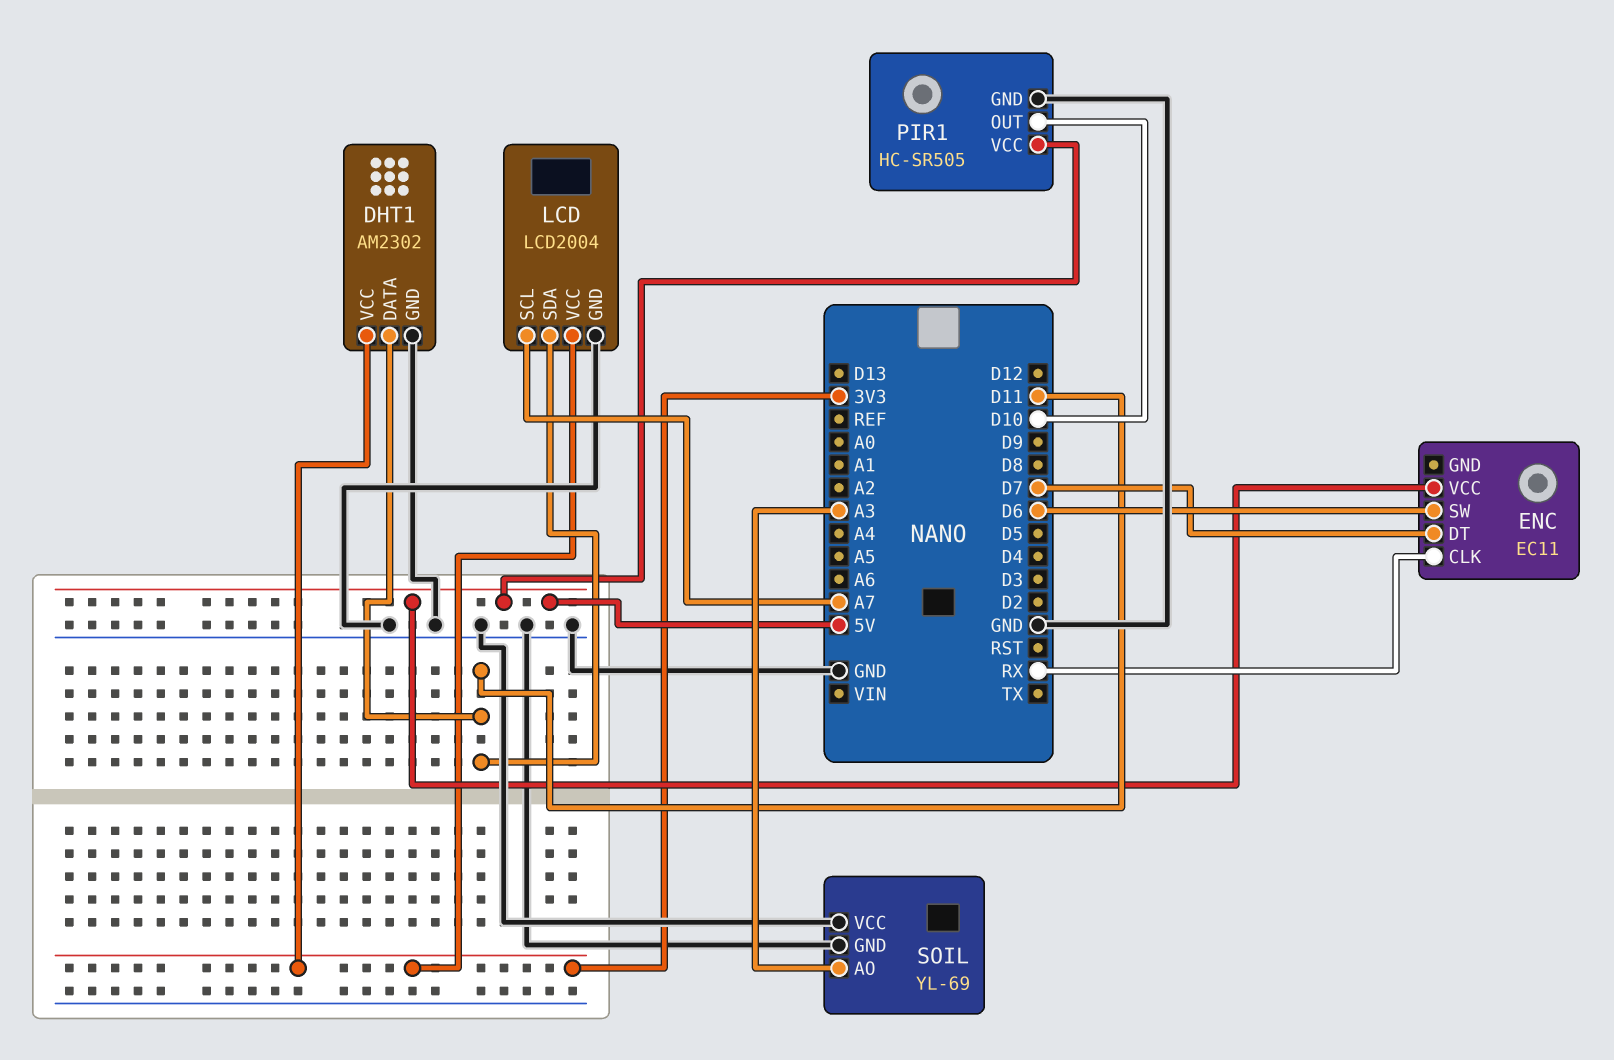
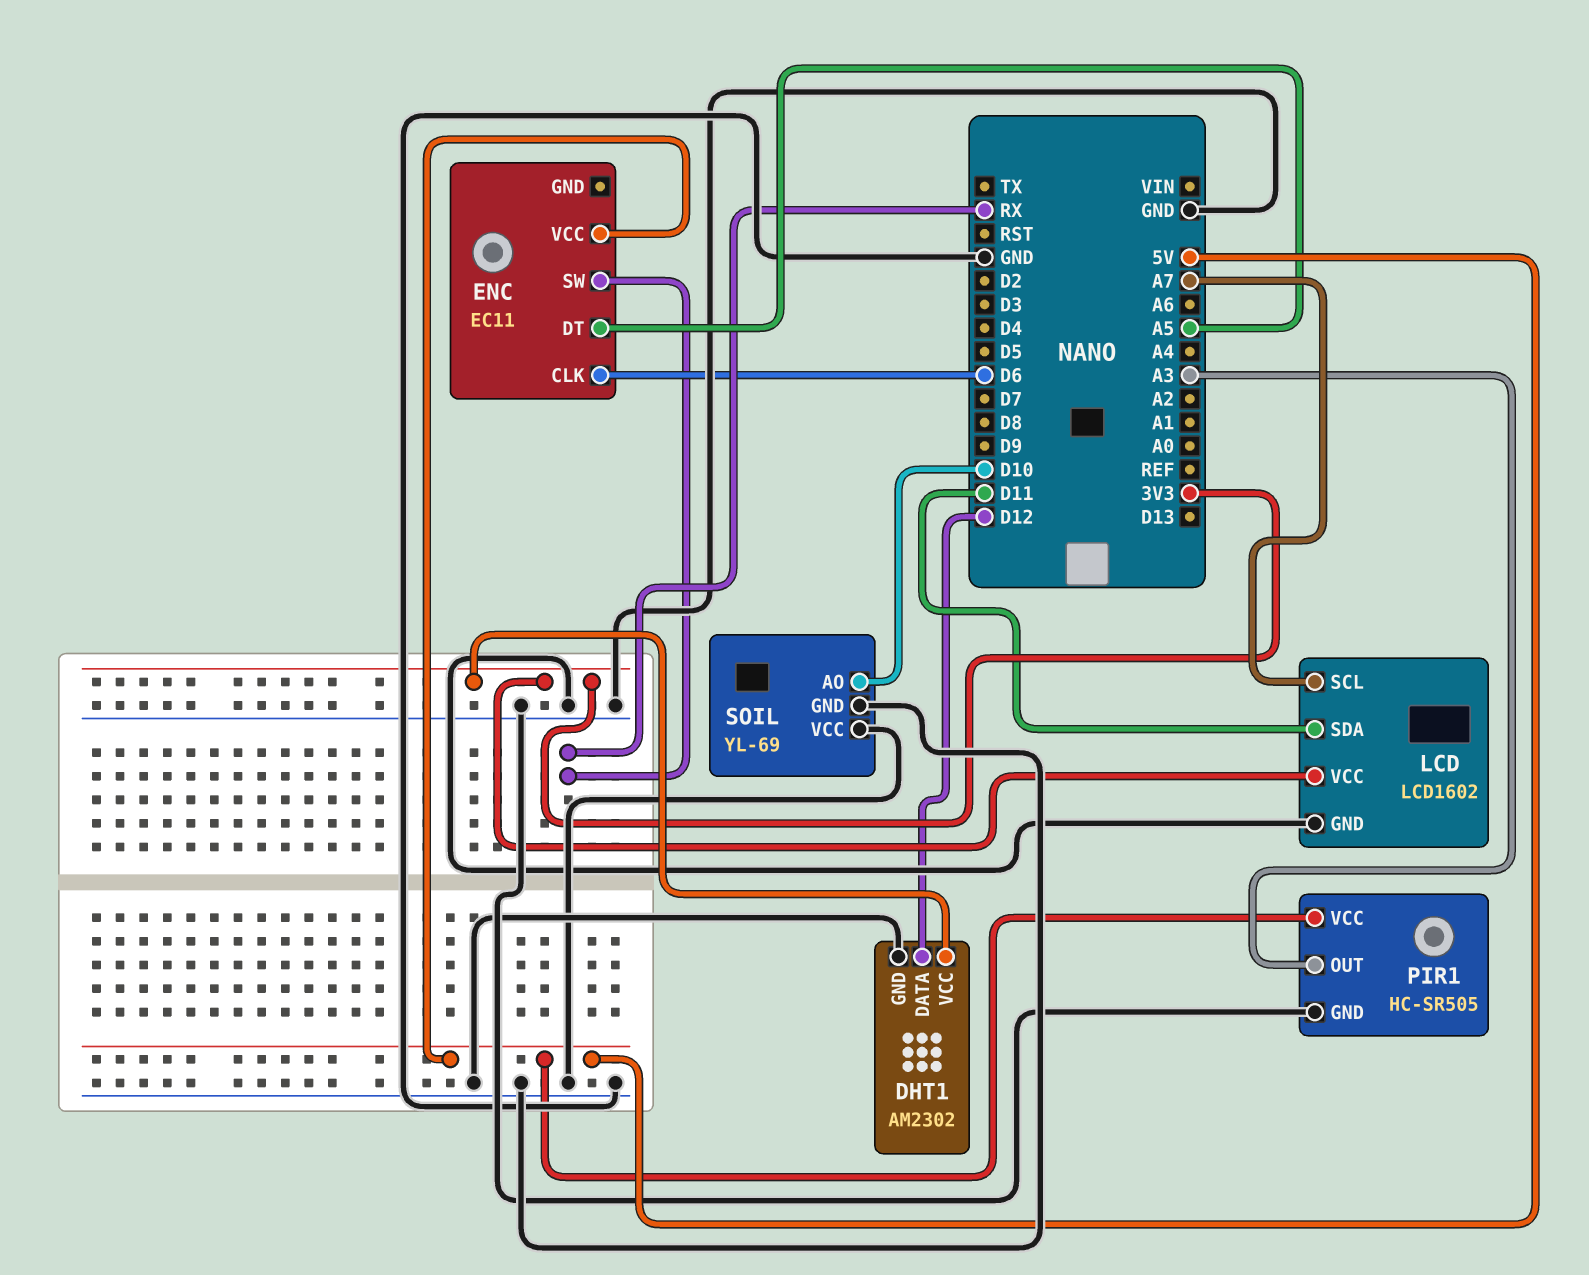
DHT1 pin DATA: D11 -> D12
ENC pin CLK: RX -> D6
ENC pin DT: D7 -> A5
ENC pin SW: D6 -> RX
LCD: LCD2004 -> LCD1602
PIR1 pin OUT: D10 -> A3
SOIL pin AO: A3 -> D10

